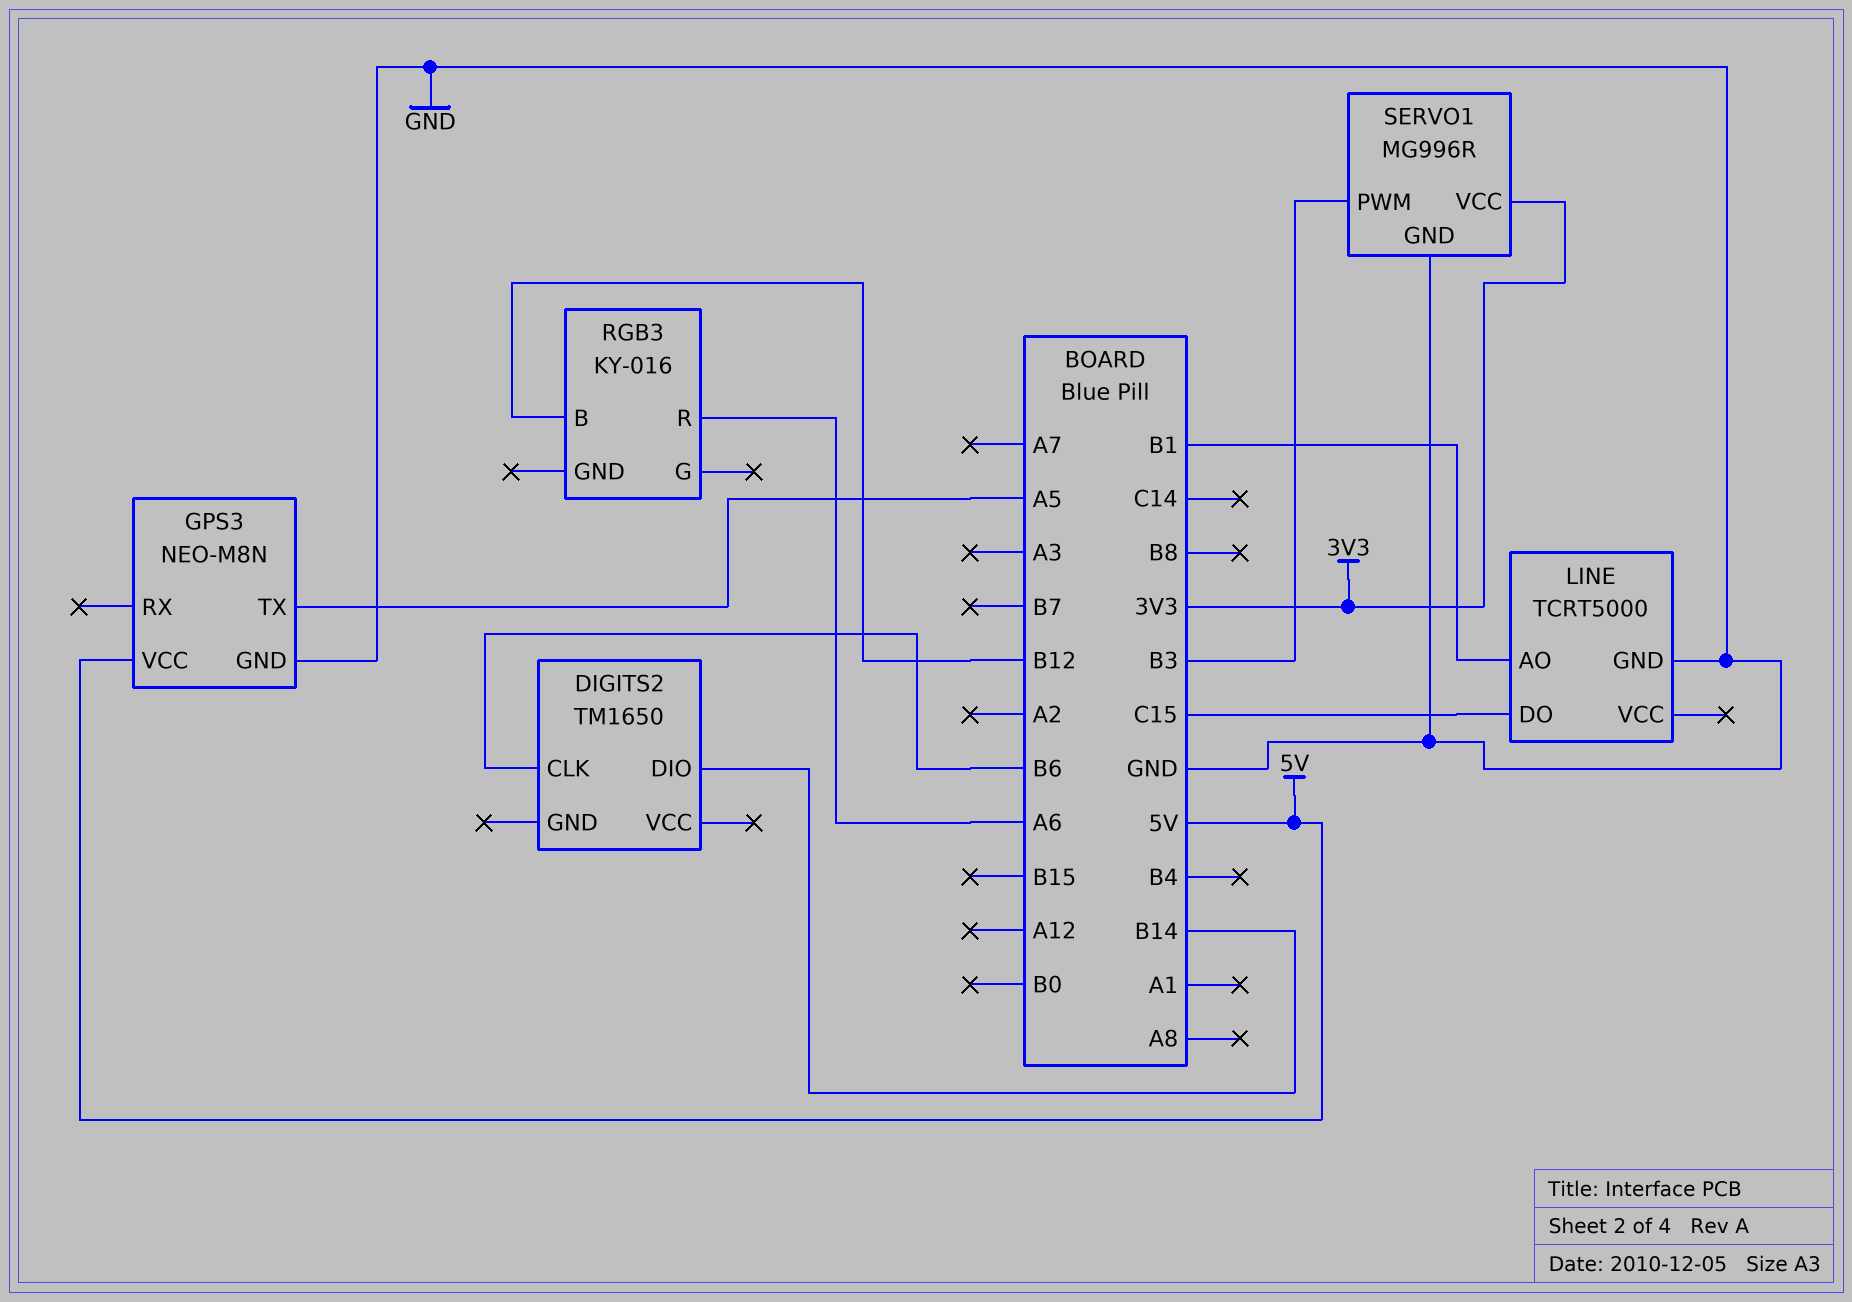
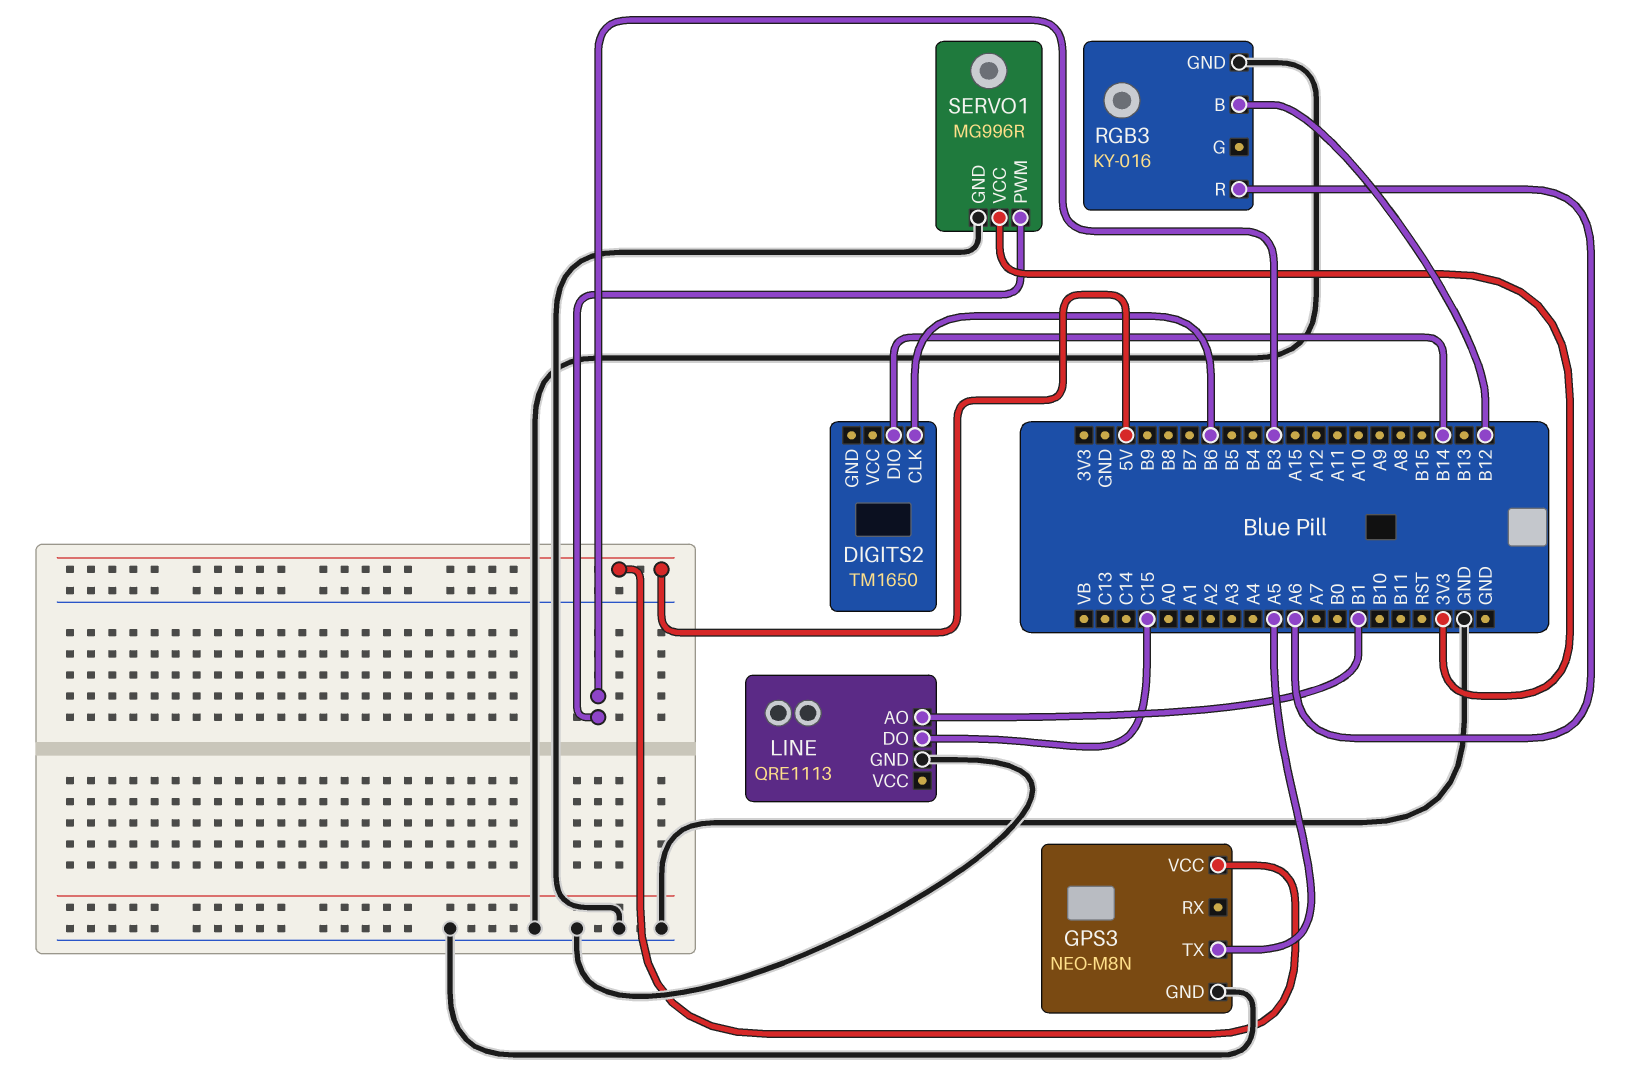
LINE: TCRT5000 -> QRE1113
RGB3 pin GND: none -> GND

